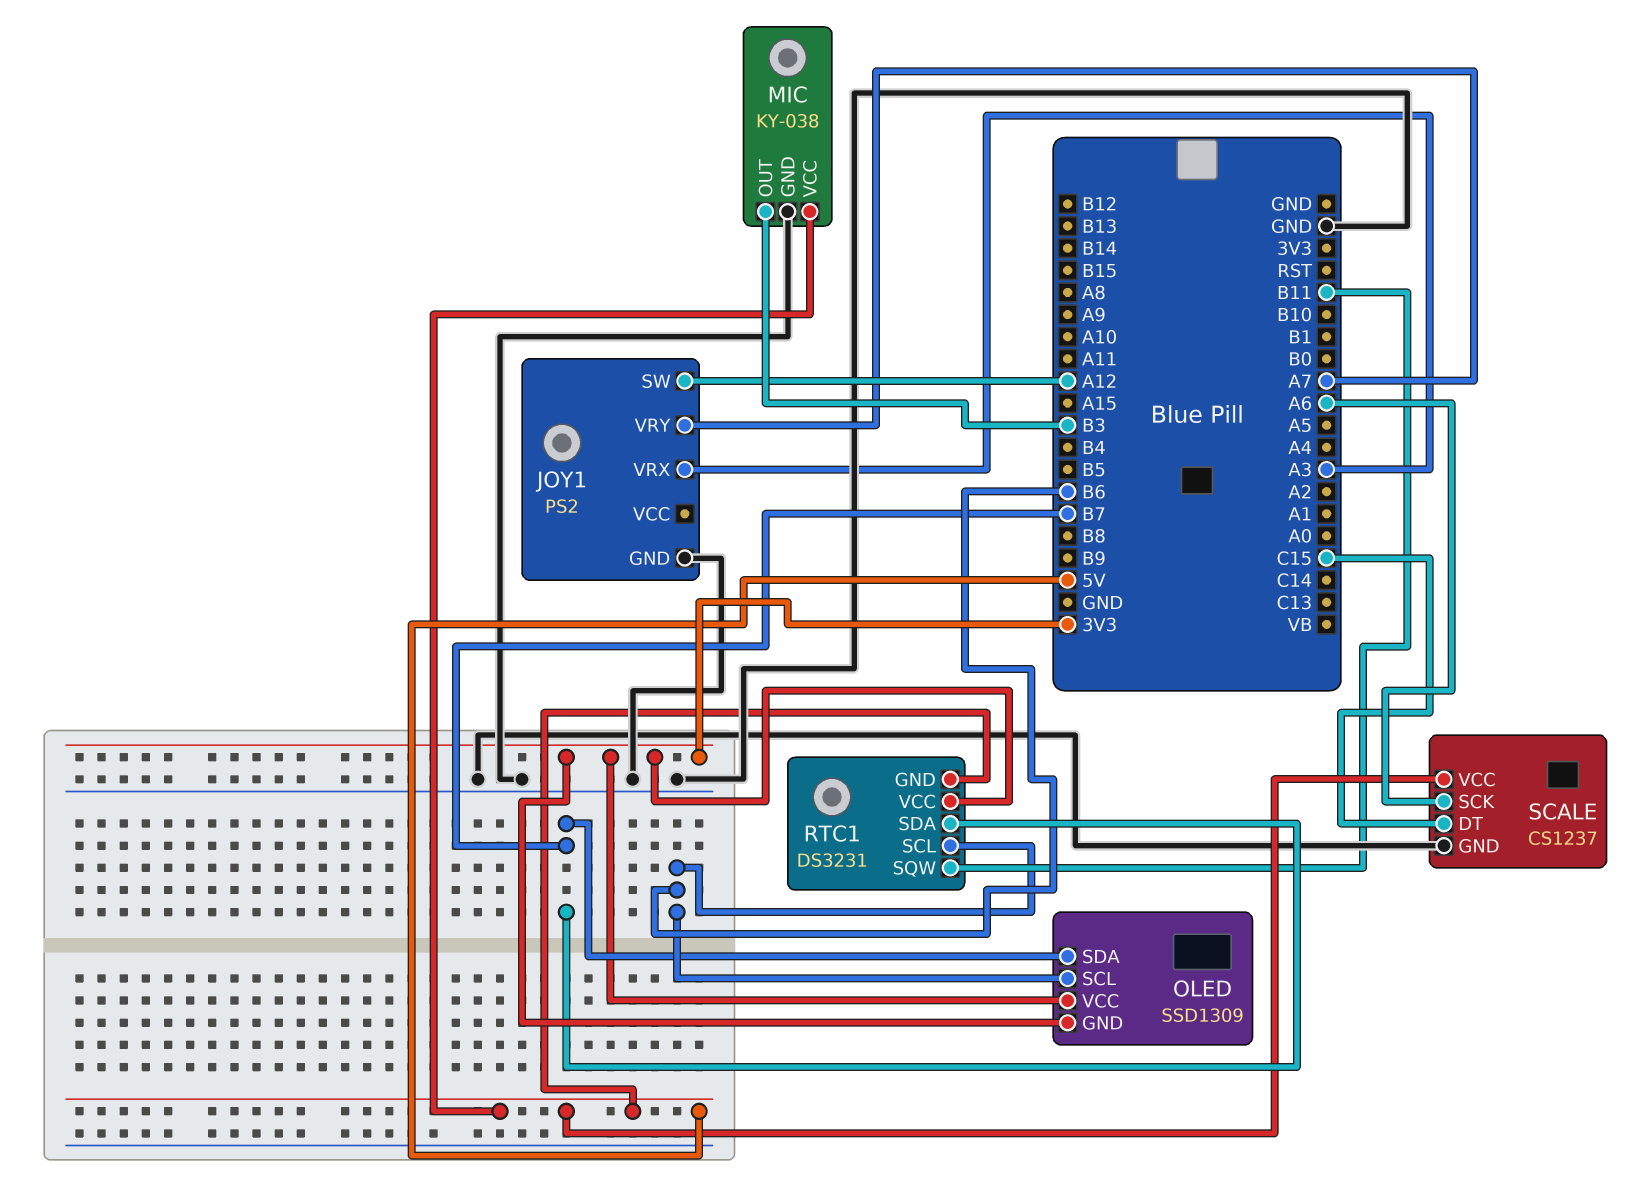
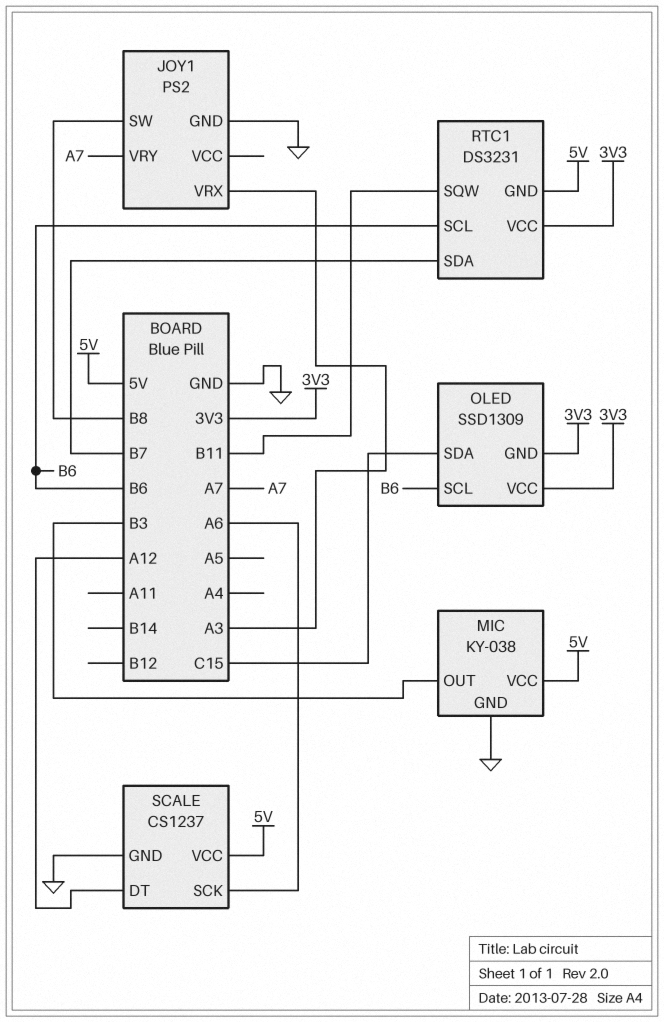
JOY1 pin SW: A12 -> B8
OLED pin SDA: B7 -> C15
SCALE pin DT: C15 -> A12

